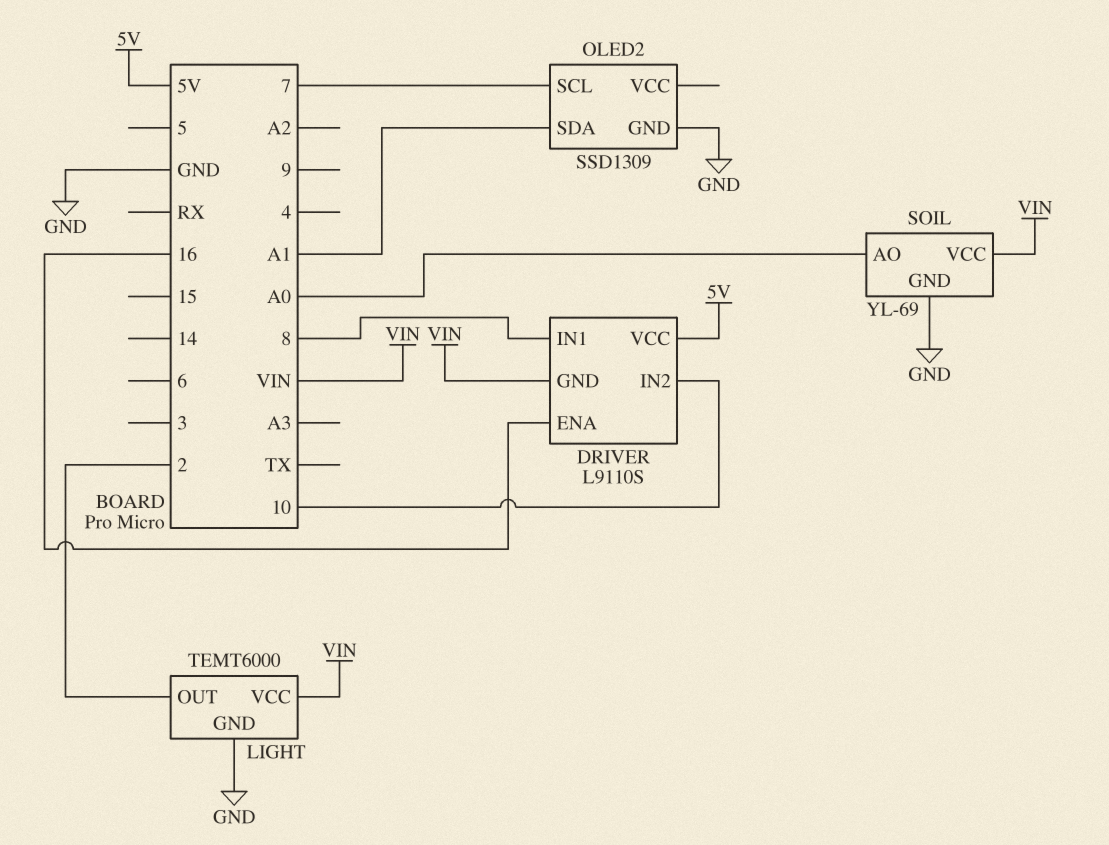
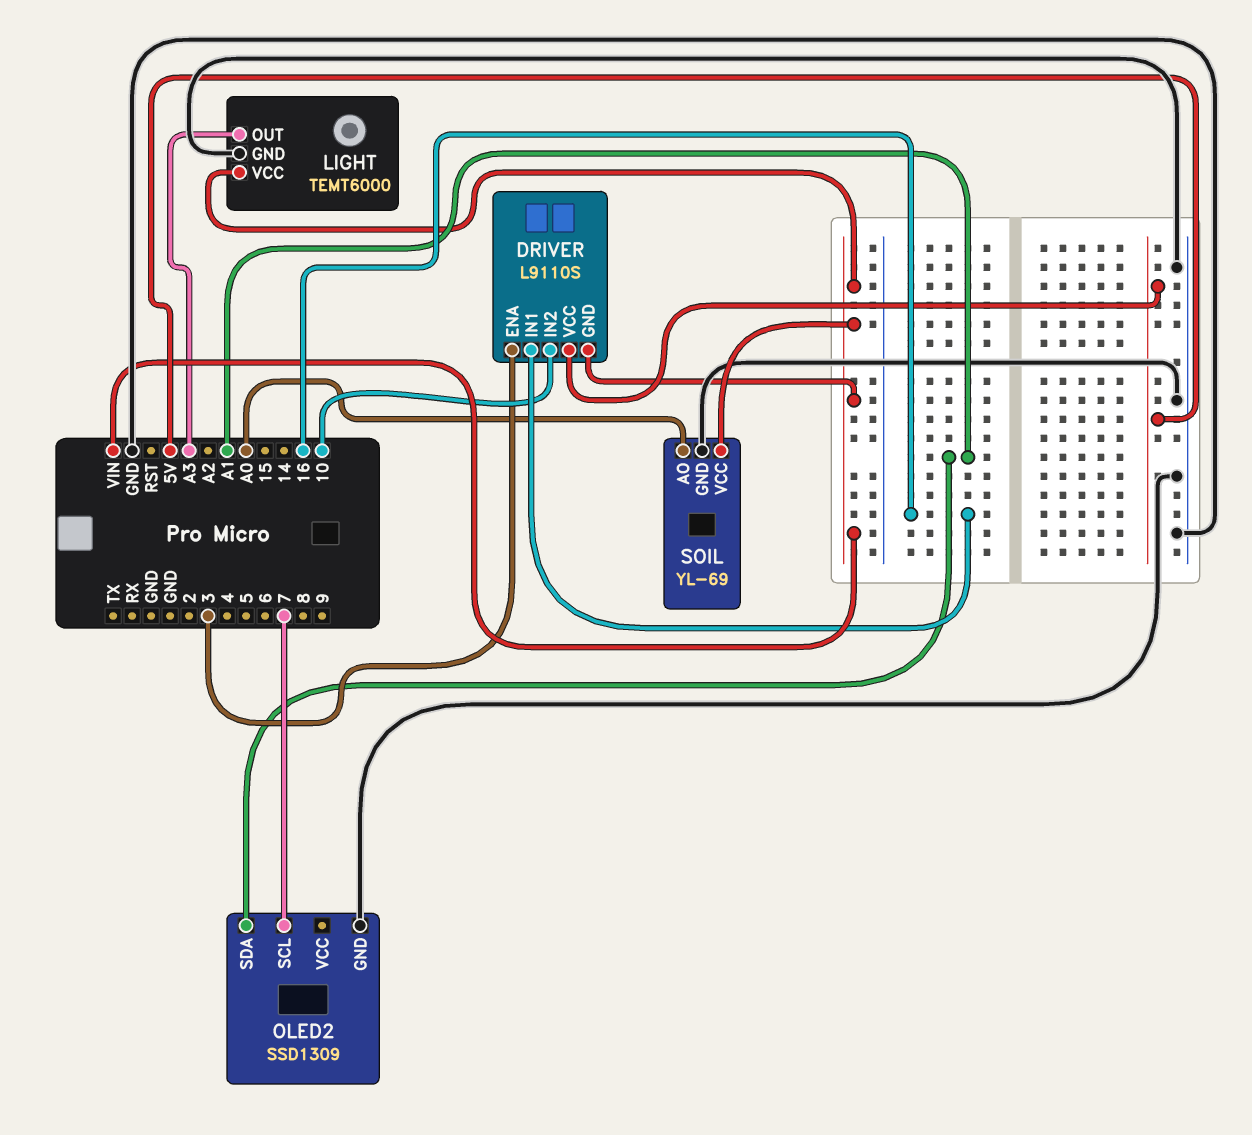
DRIVER pin ENA: 16 -> 3
DRIVER pin IN1: 8 -> 16
LIGHT pin OUT: 2 -> A3

